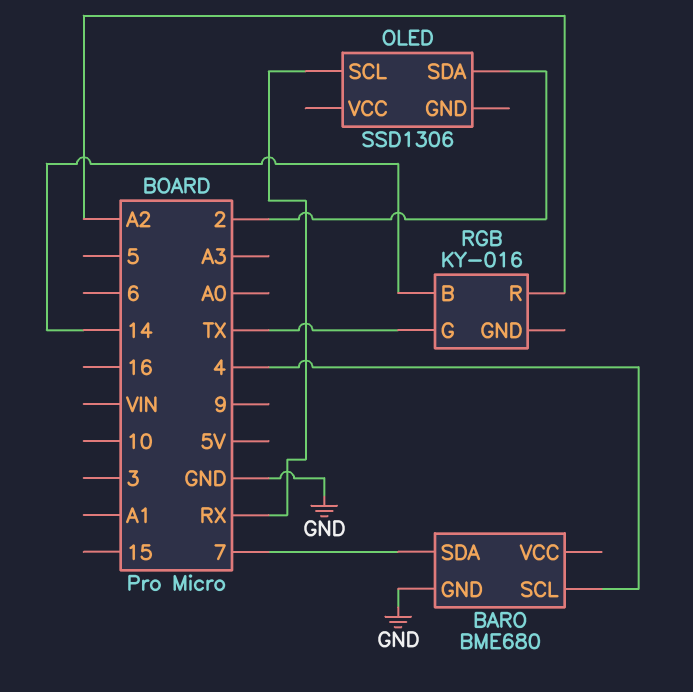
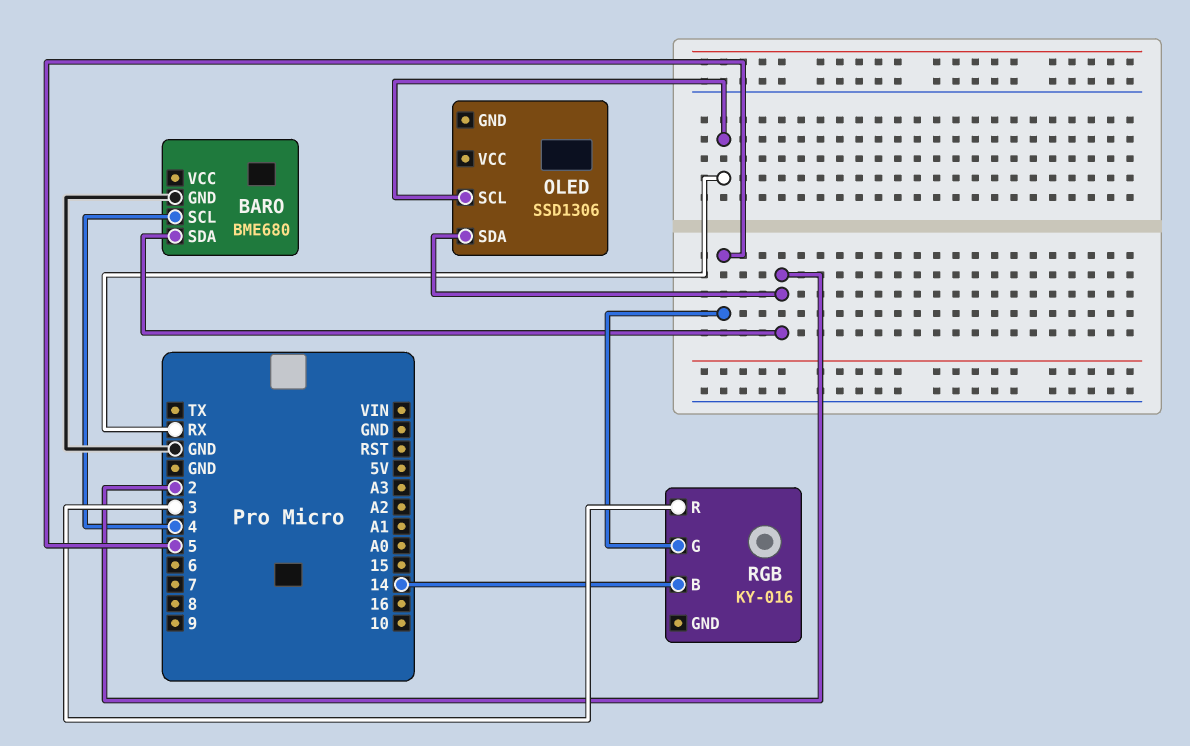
BARO pin SDA: 7 -> 2
RGB pin G: TX -> 5
RGB pin R: A2 -> 3

